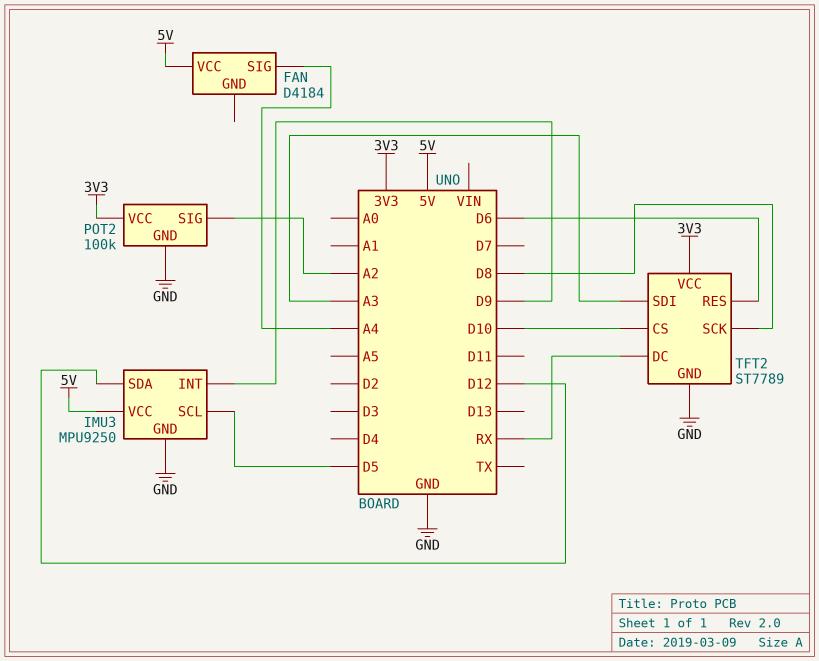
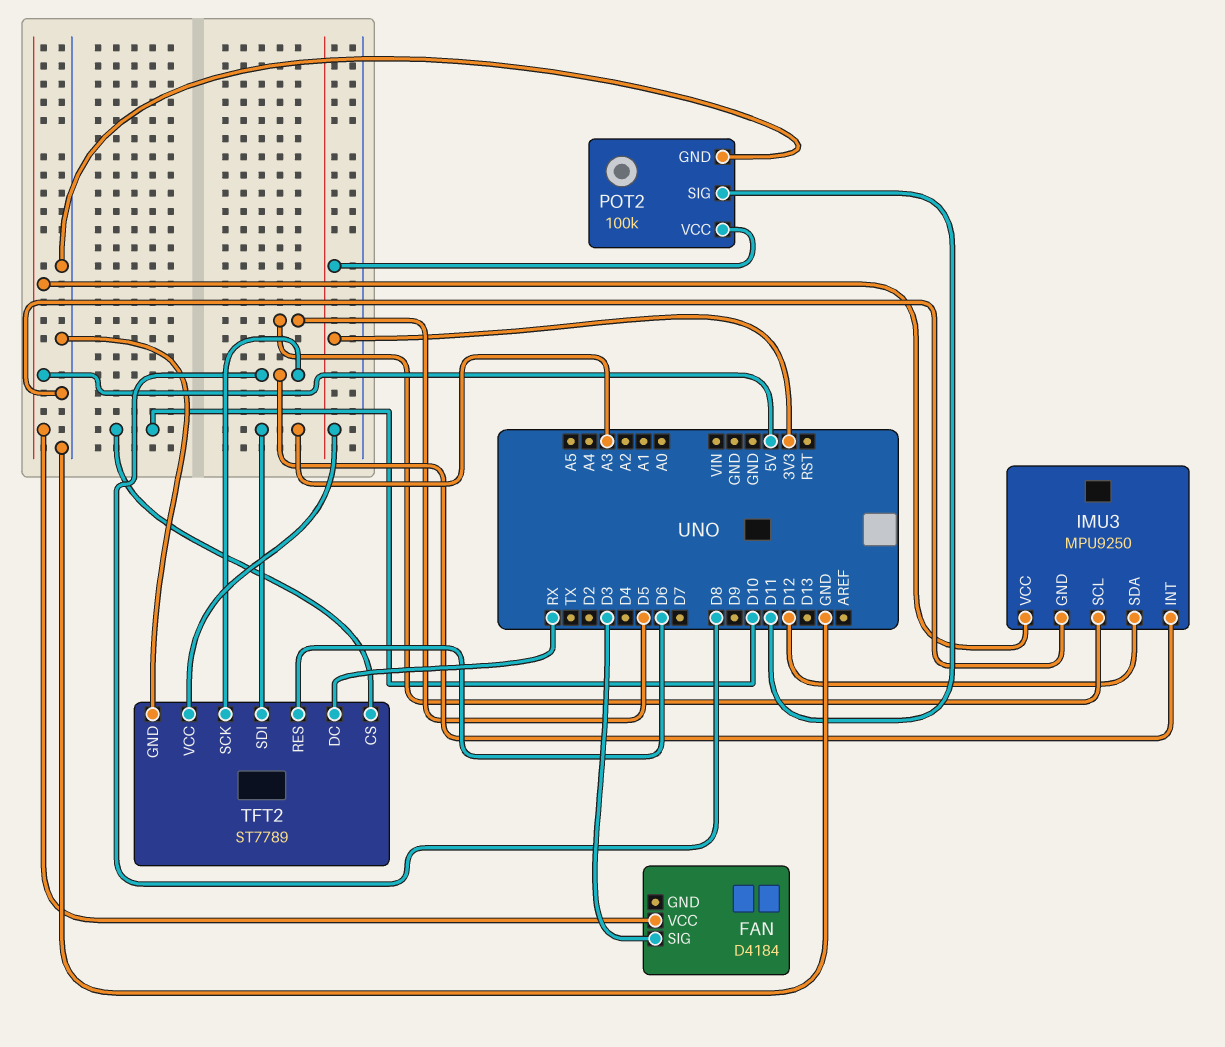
FAN pin SIG: A4 -> D3
IMU3 pin INT: D9 -> D8
POT2 pin SIG: A2 -> D11

